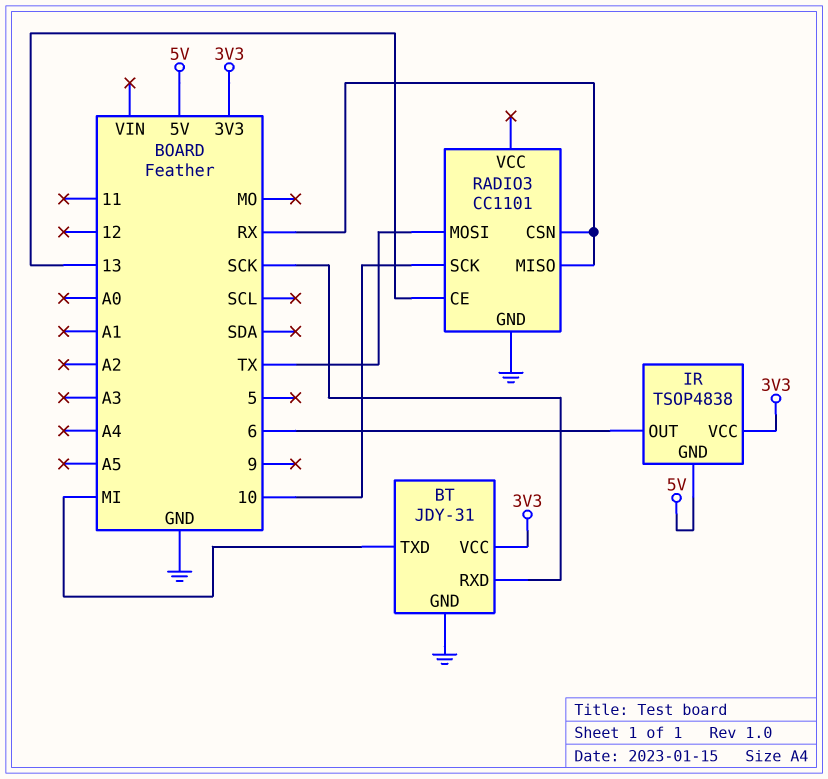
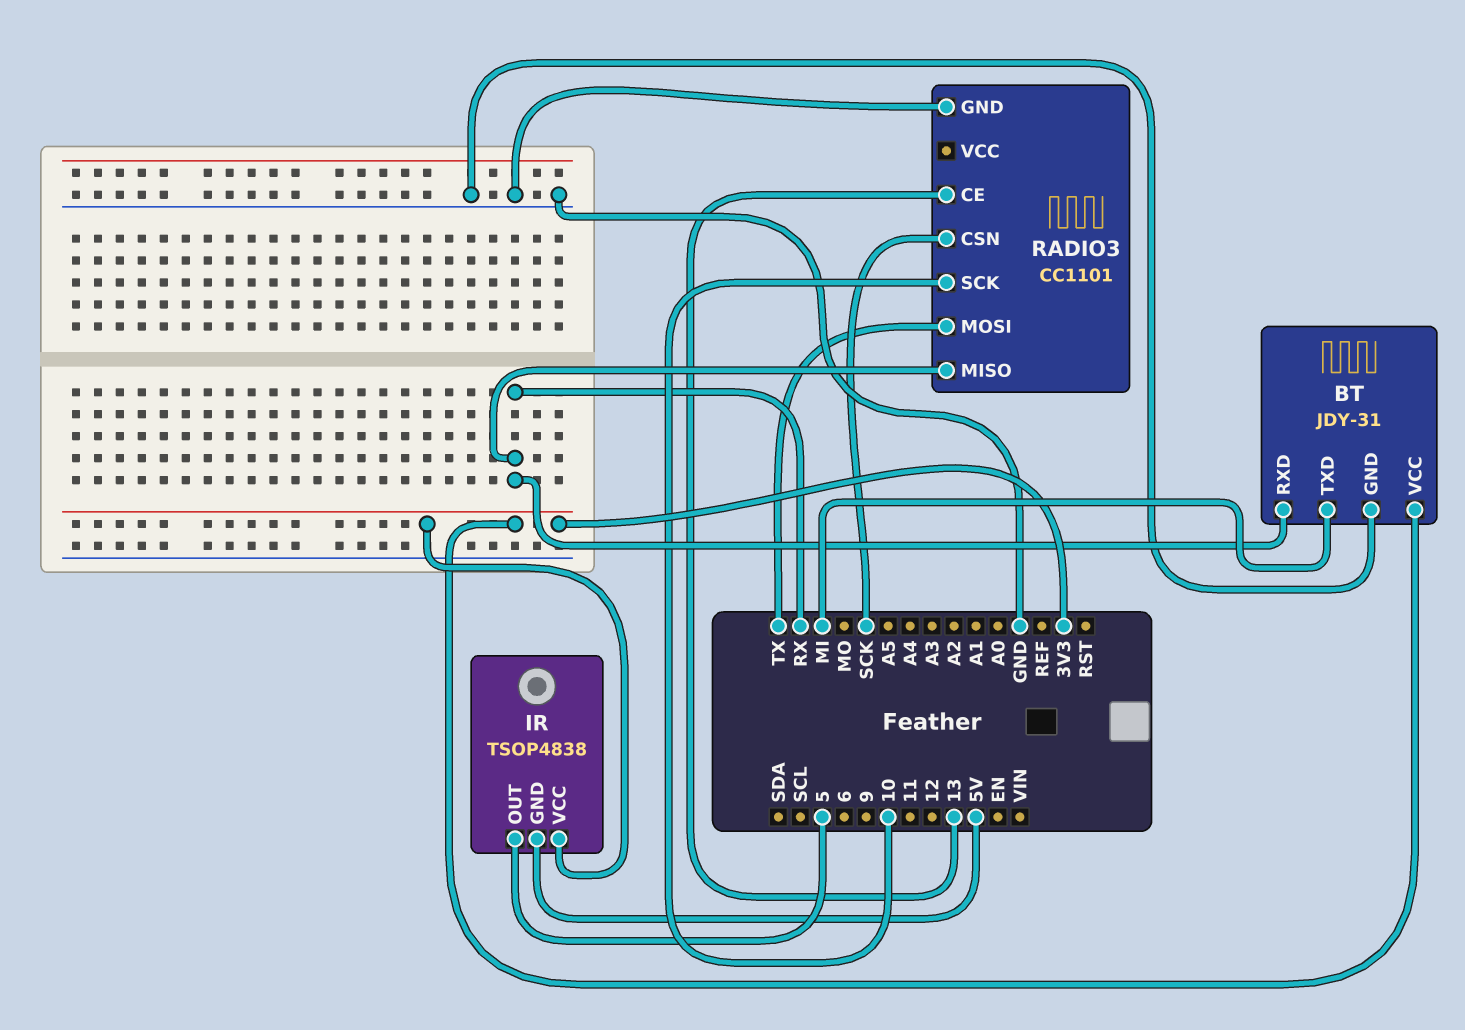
BT pin RXD: SCK -> RX
IR pin OUT: 6 -> 5
RADIO3 pin CSN: RX -> SCK

